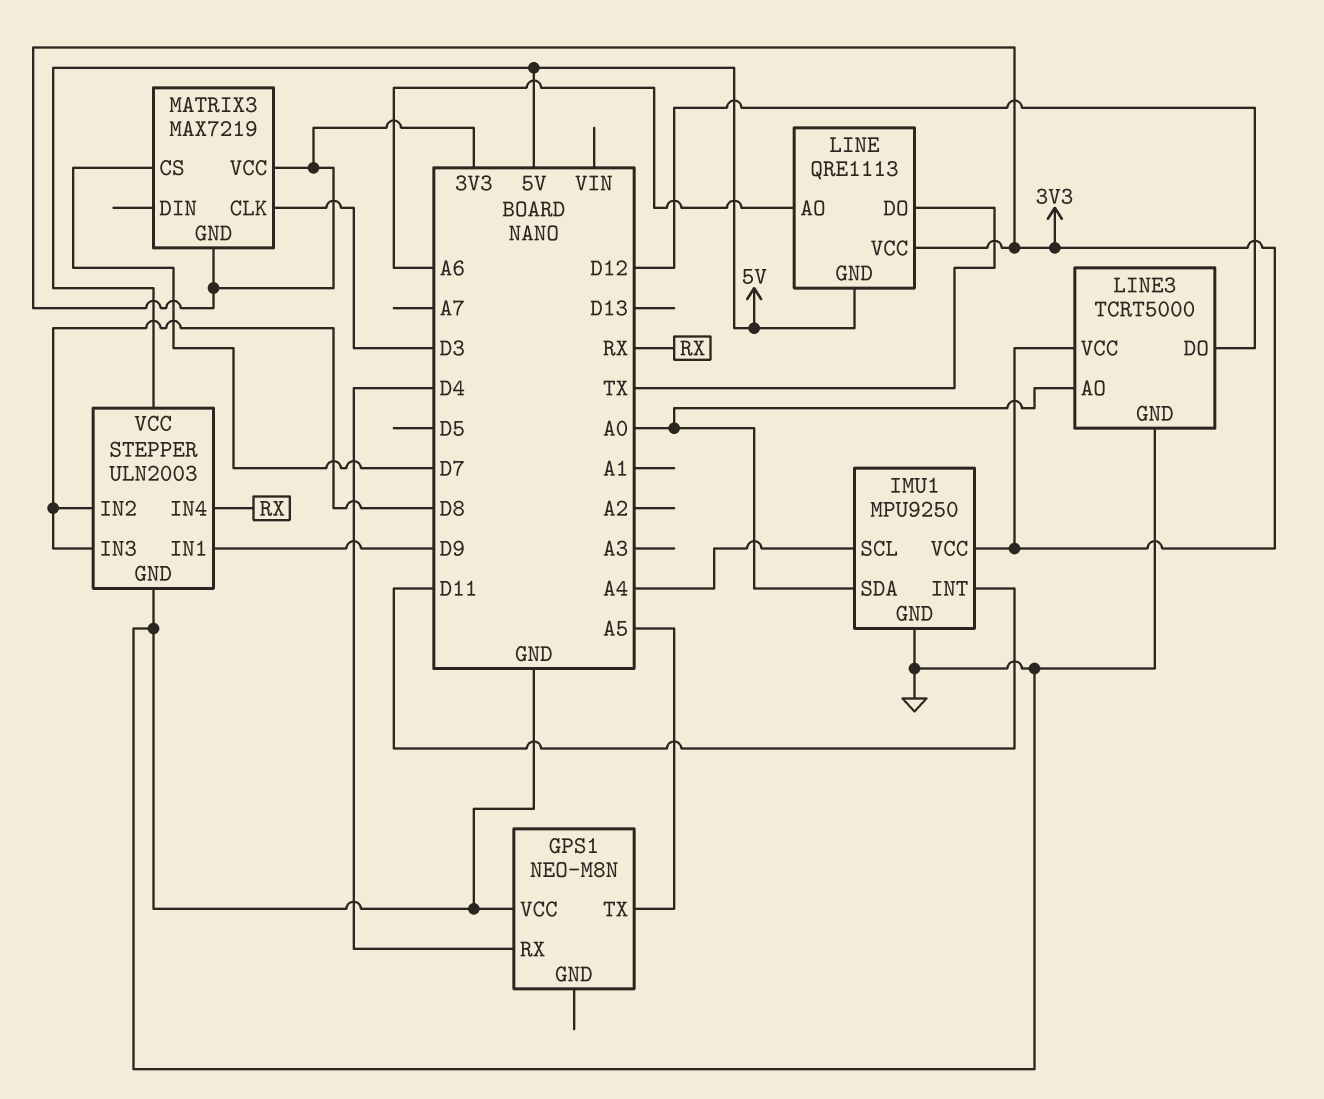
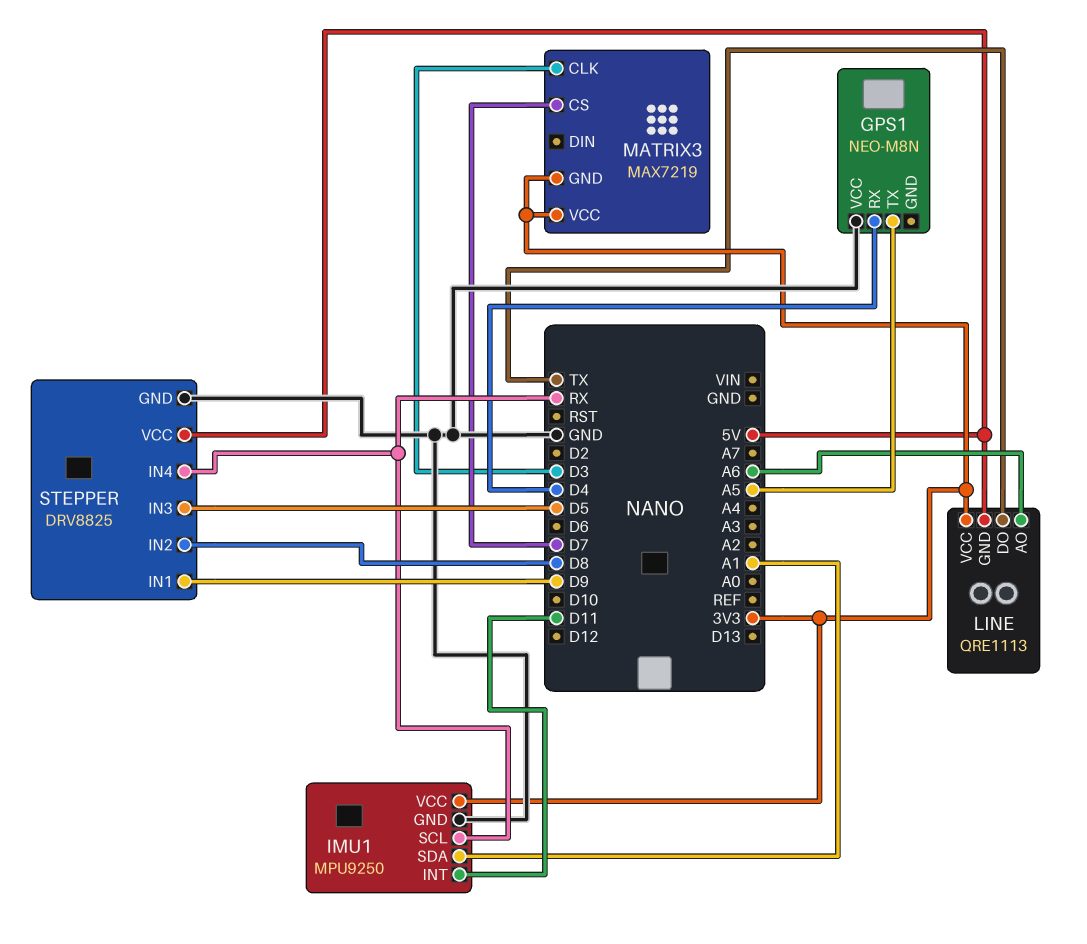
IMU1 pin SCL: A4 -> RX
IMU1 pin SDA: A0 -> A1
LINE3: TCRT5000 -> none
LINE3 pin AO: A0 -> none
LINE3 pin DO: D12 -> none
LINE3 pin GND: GND -> none
LINE3 pin VCC: 3V3 -> none
STEPPER: ULN2003 -> DRV8825
STEPPER pin IN3: D8 -> D5

